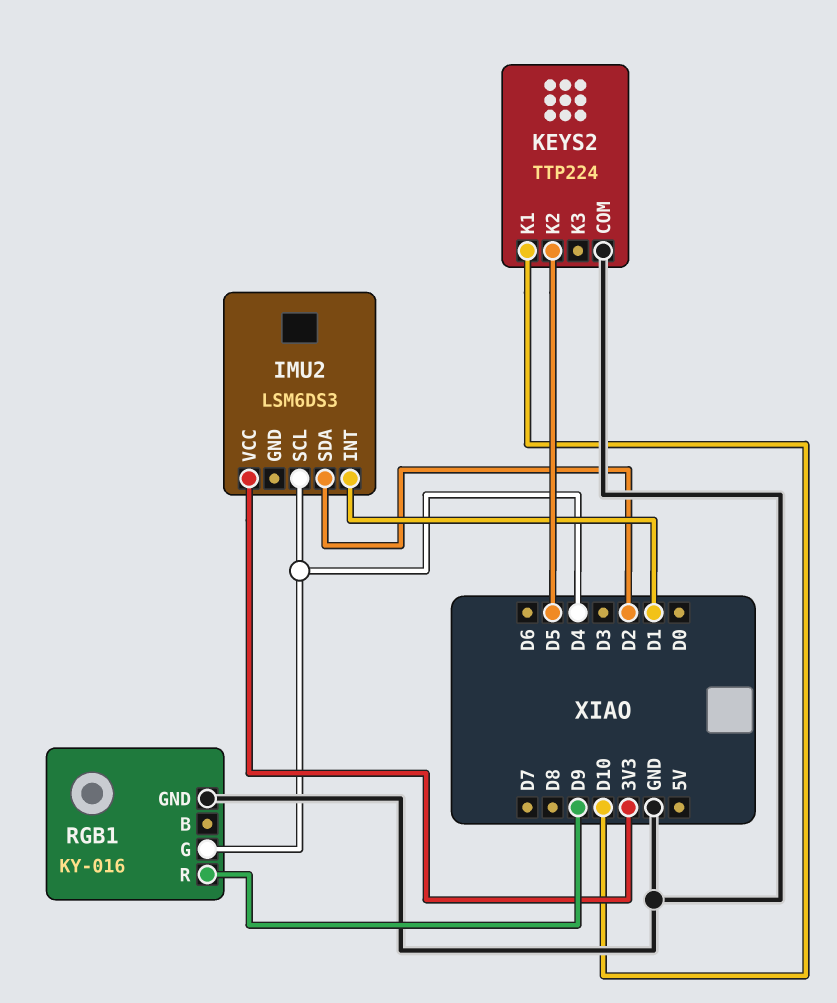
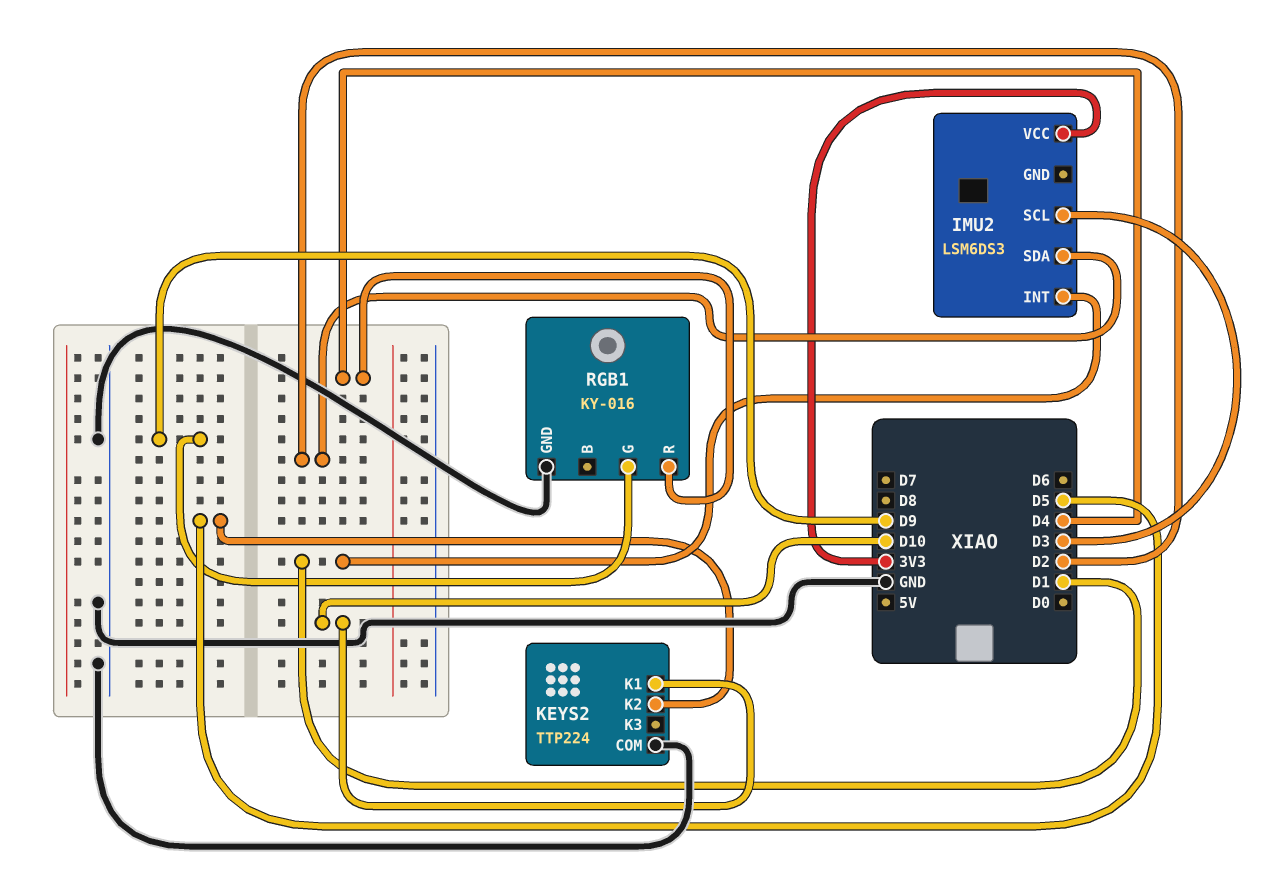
IMU2 pin SCL: D4 -> D3
RGB1 pin G: D4 -> D9
RGB1 pin R: D9 -> D4

